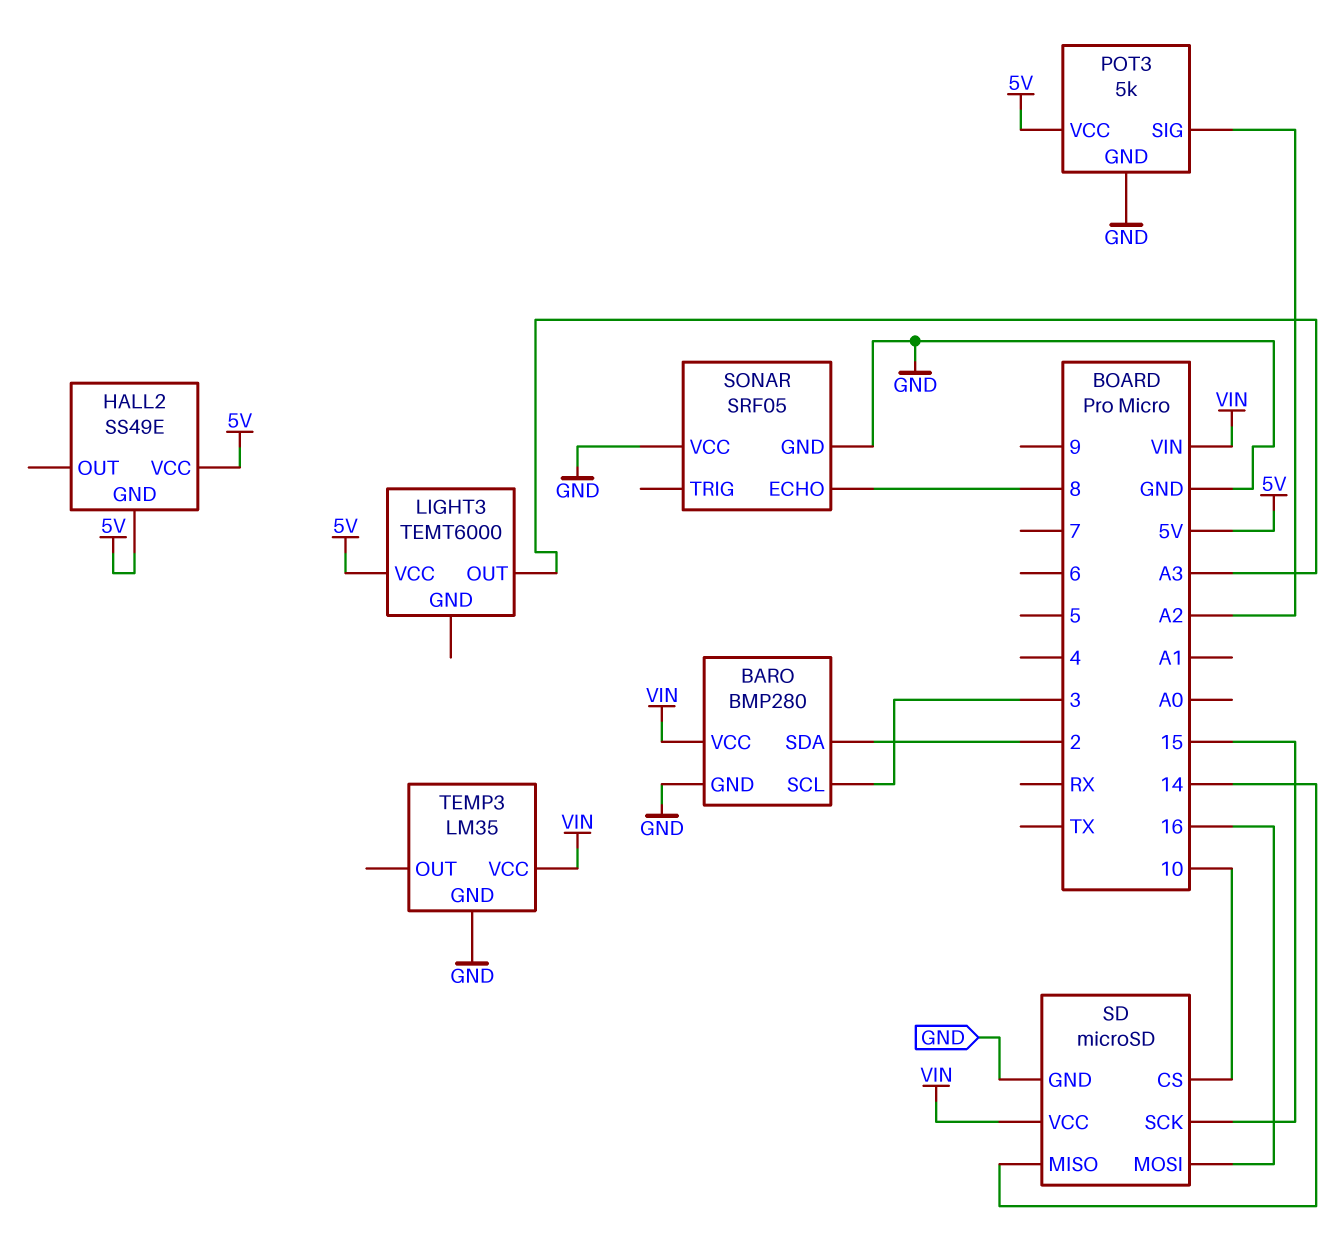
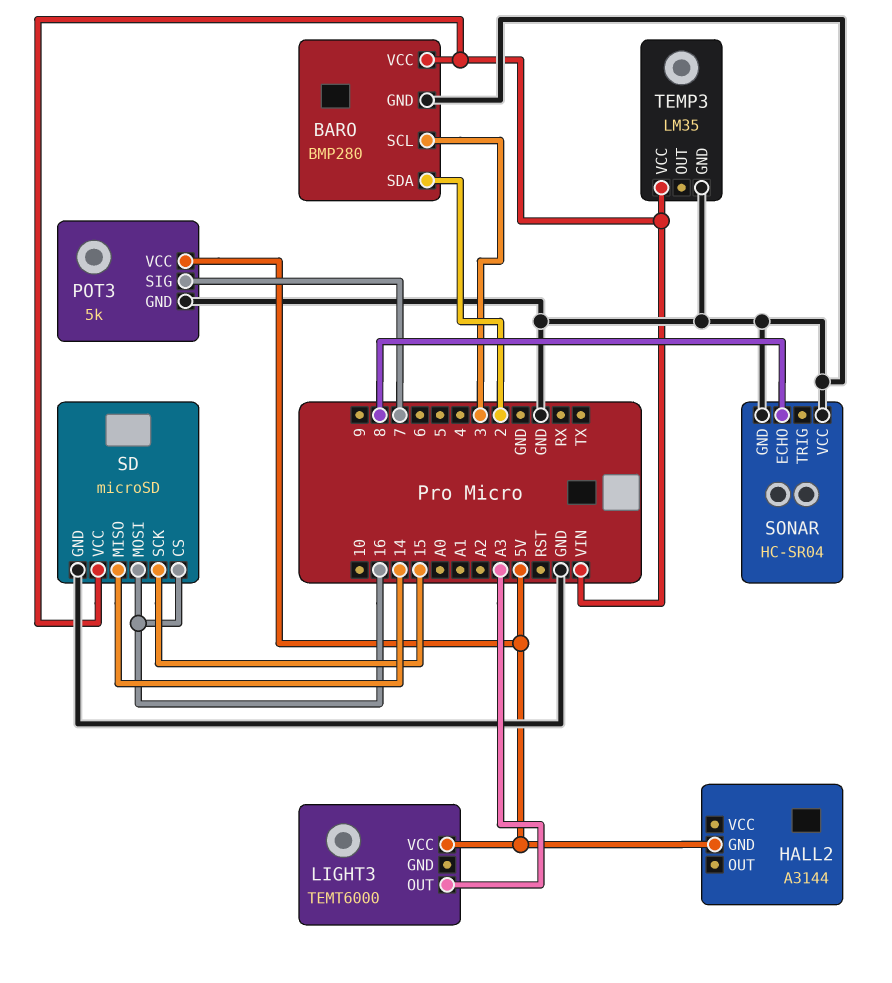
HALL2: SS49E -> A3144
HALL2 pin VCC: 5V -> none
POT3 pin SIG: A2 -> 7
SD pin CS: 10 -> 16
SONAR: SRF05 -> HC-SR04

